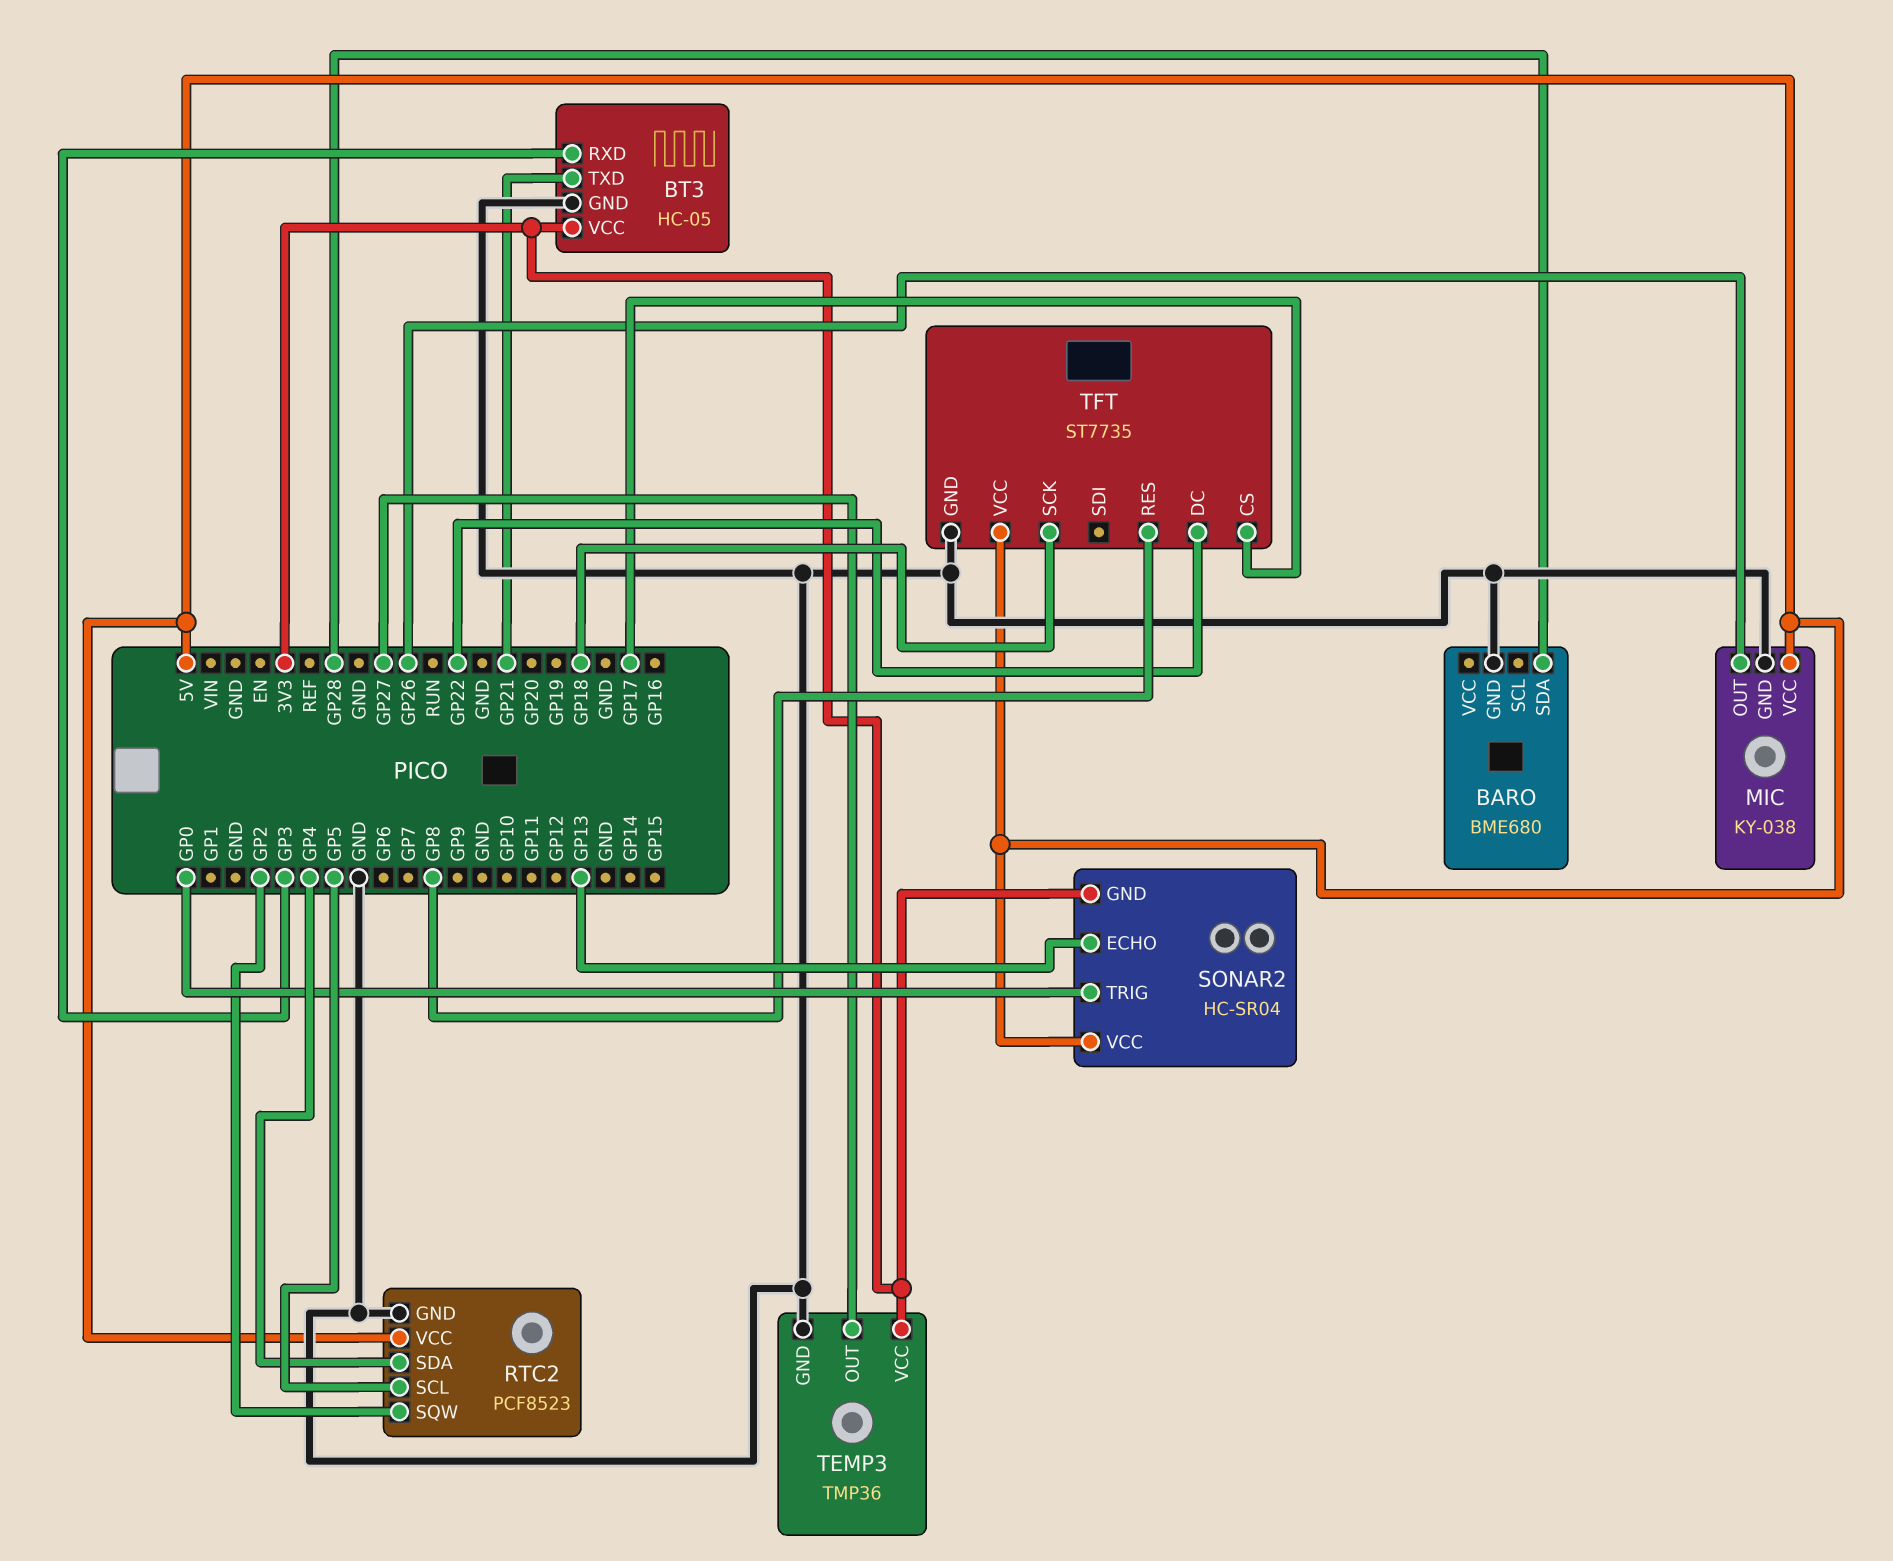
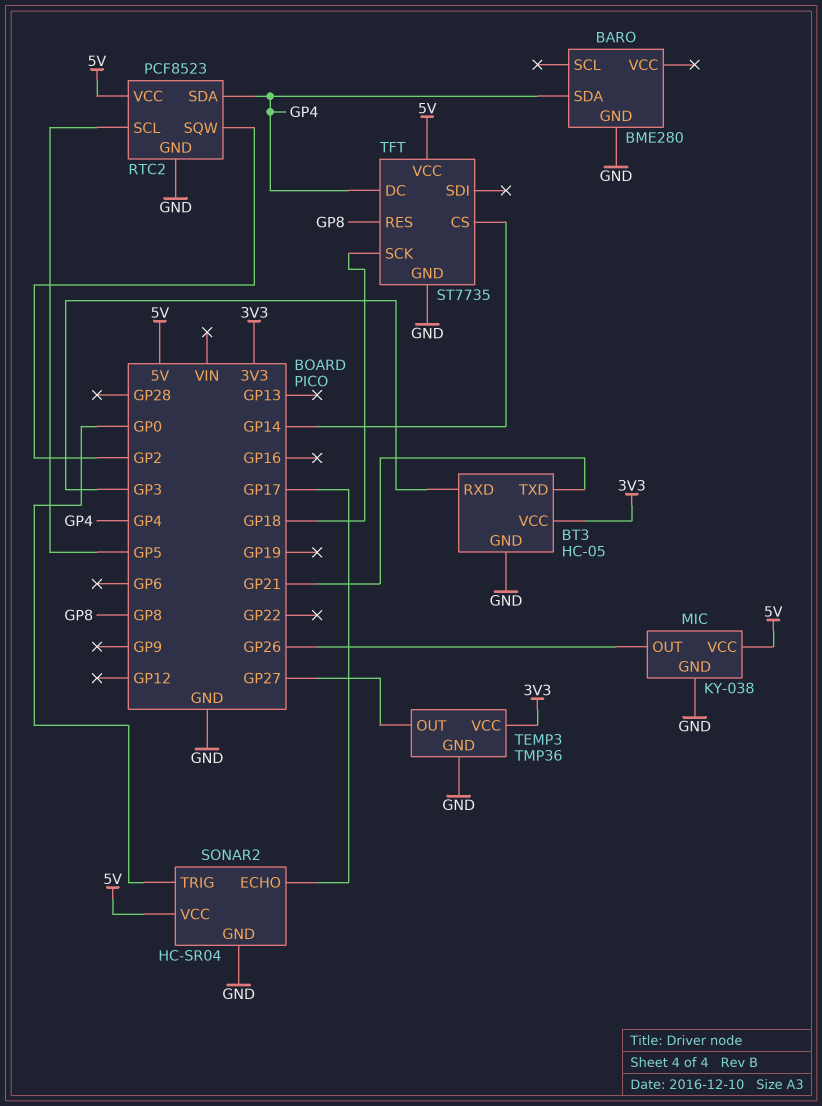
BARO: BME680 -> BME280
BARO pin SDA: GP28 -> GP4
SONAR2 pin ECHO: GP13 -> GP17
SONAR2 pin GND: 3V3 -> GND
TFT pin CS: GP17 -> GP14
TFT pin DC: GP22 -> GP4

